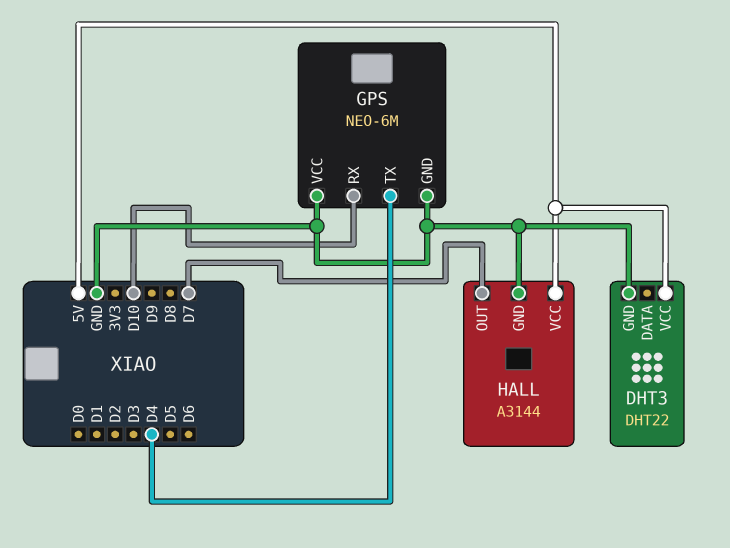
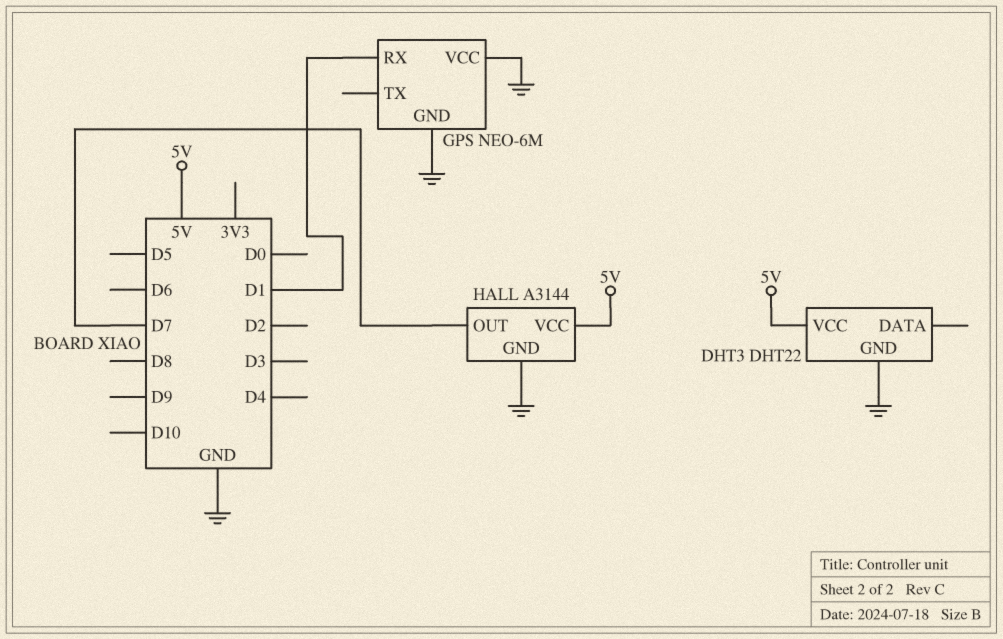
GPS pin RX: D10 -> D1
GPS pin TX: D4 -> none

